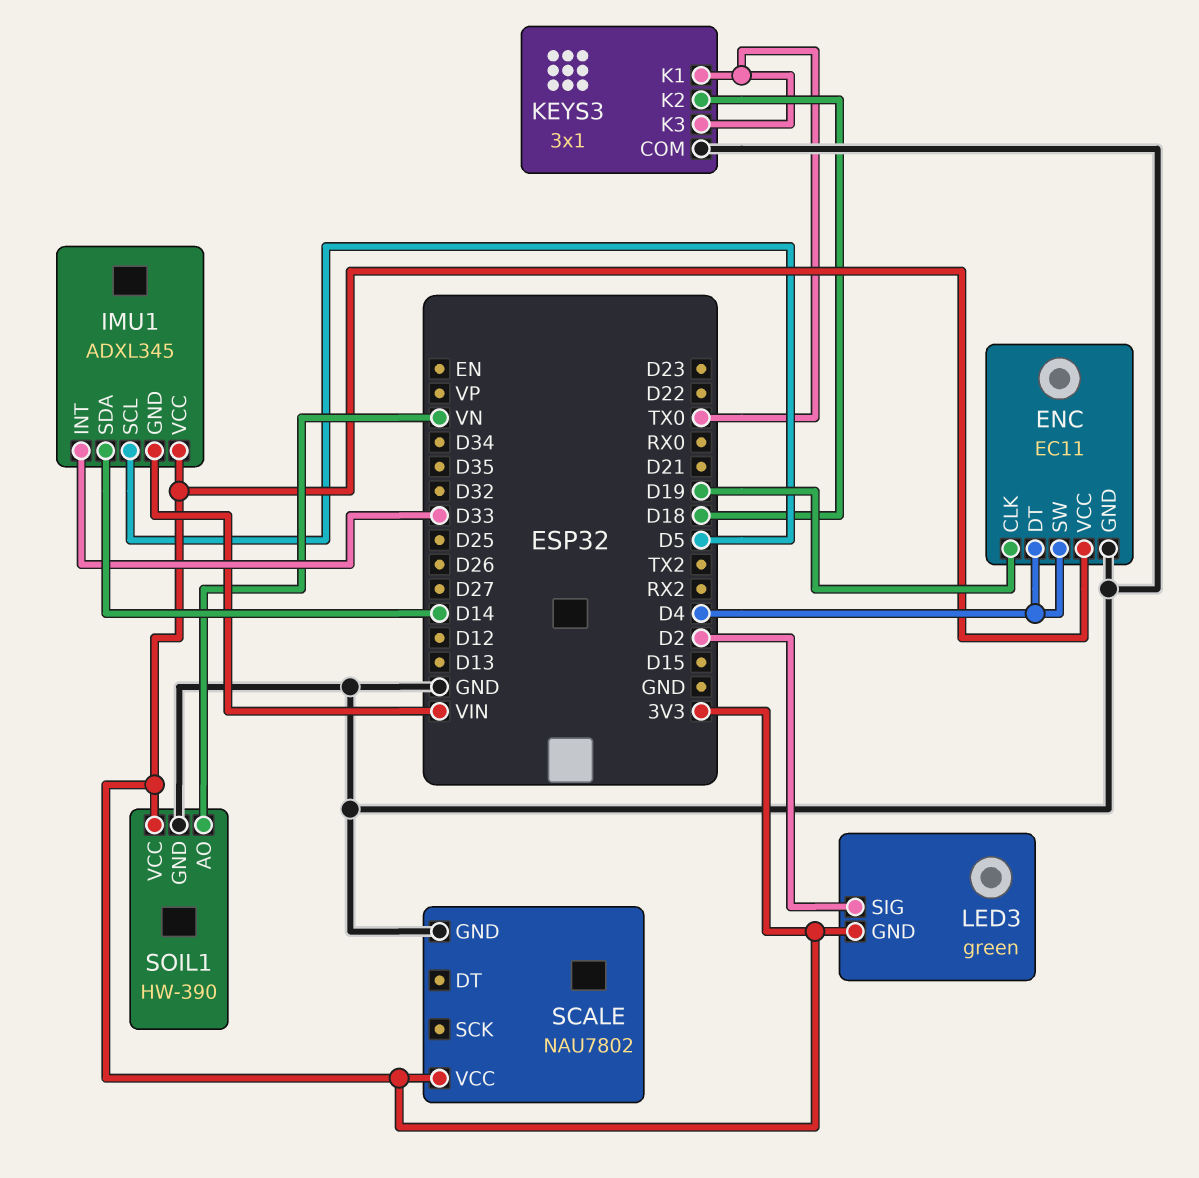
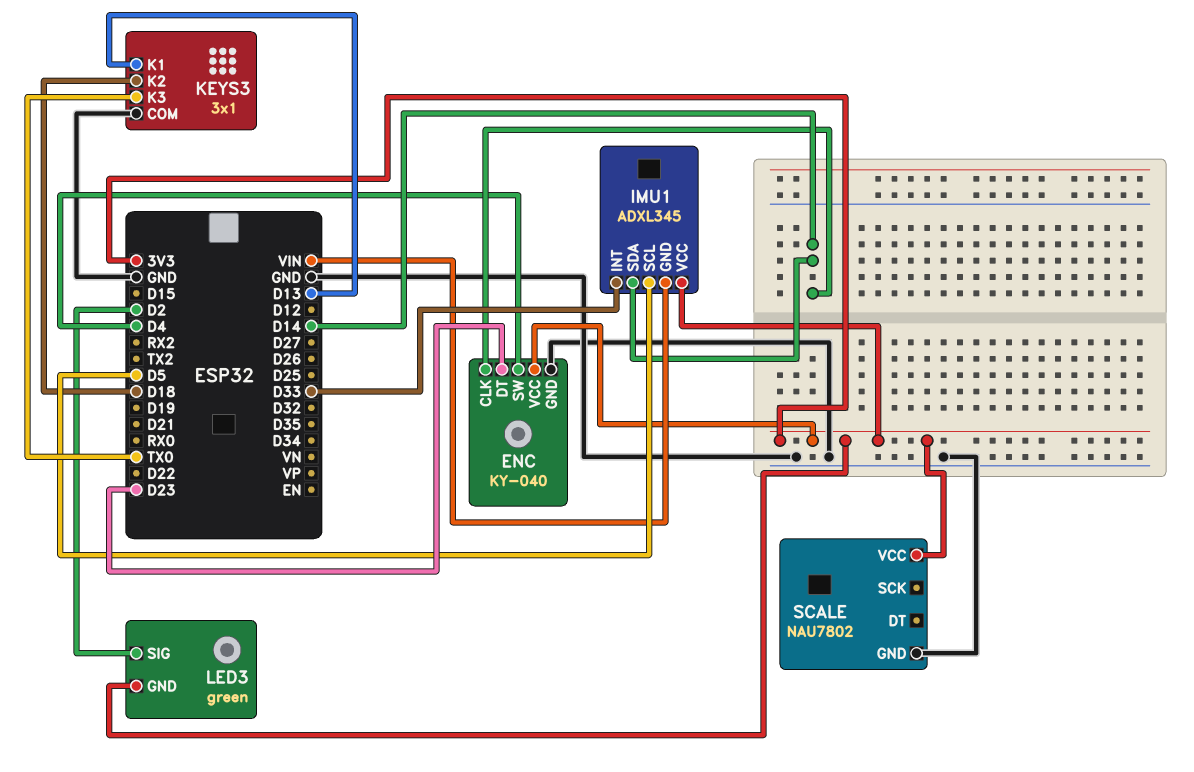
ENC: EC11 -> KY-040
ENC pin CLK: D19 -> D14
ENC pin DT: D4 -> D23
KEYS3 pin K1: TX0 -> D13
SOIL1: HW-390 -> none
SOIL1 pin AO: VN -> none
SOIL1 pin GND: GND -> none
SOIL1 pin VCC: 3V3 -> none

